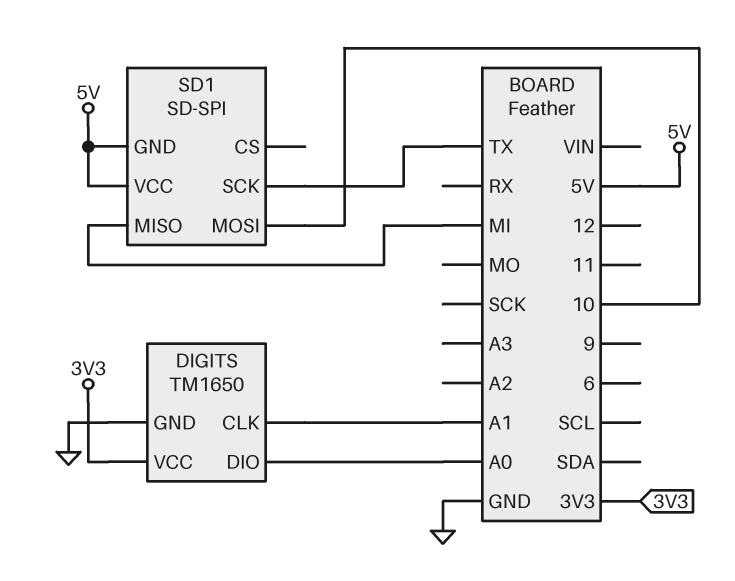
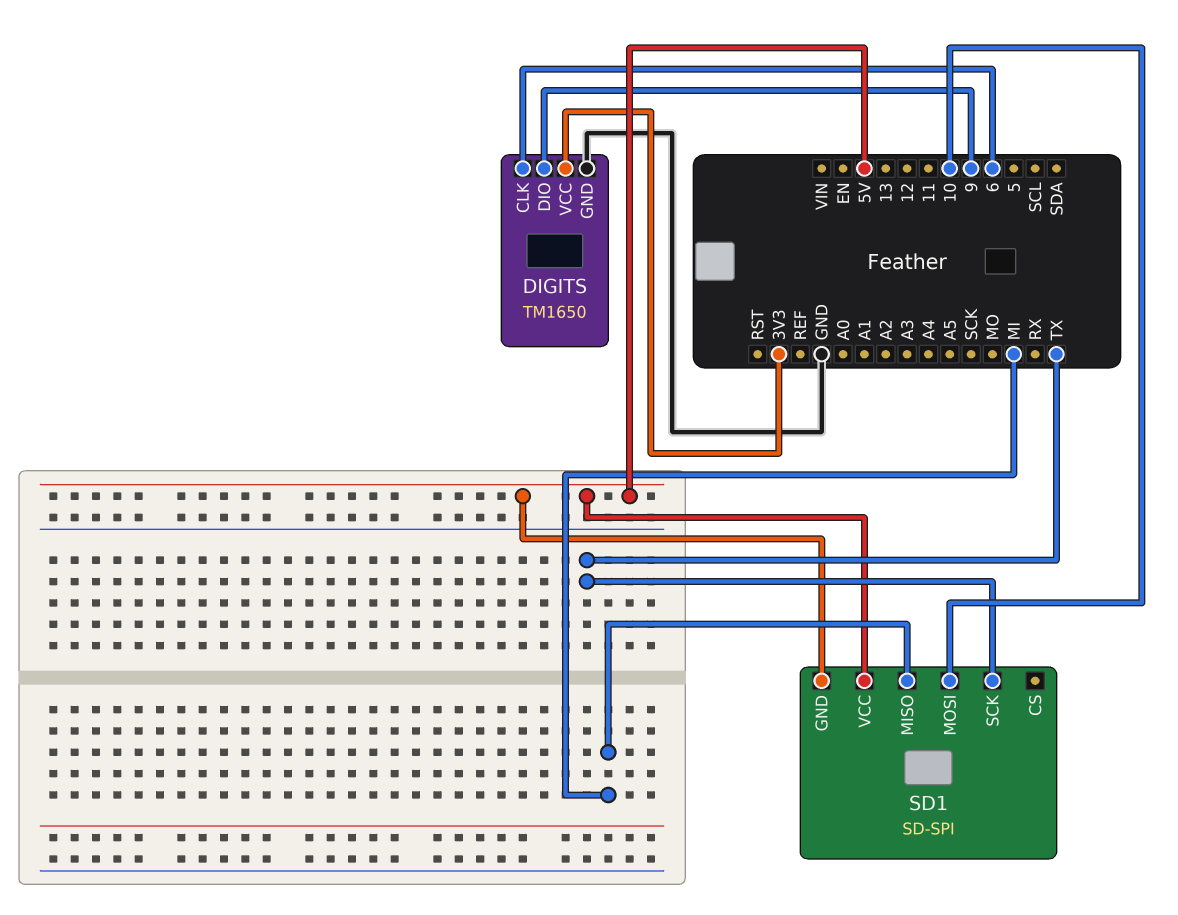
DIGITS pin CLK: A1 -> 6
DIGITS pin DIO: A0 -> 9

